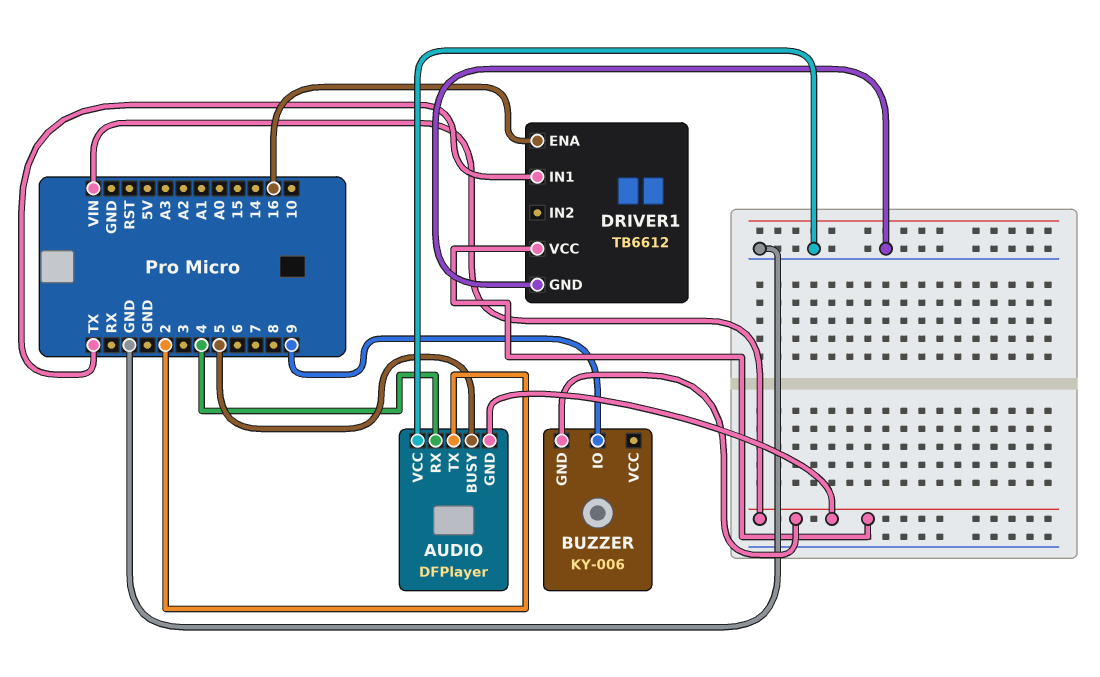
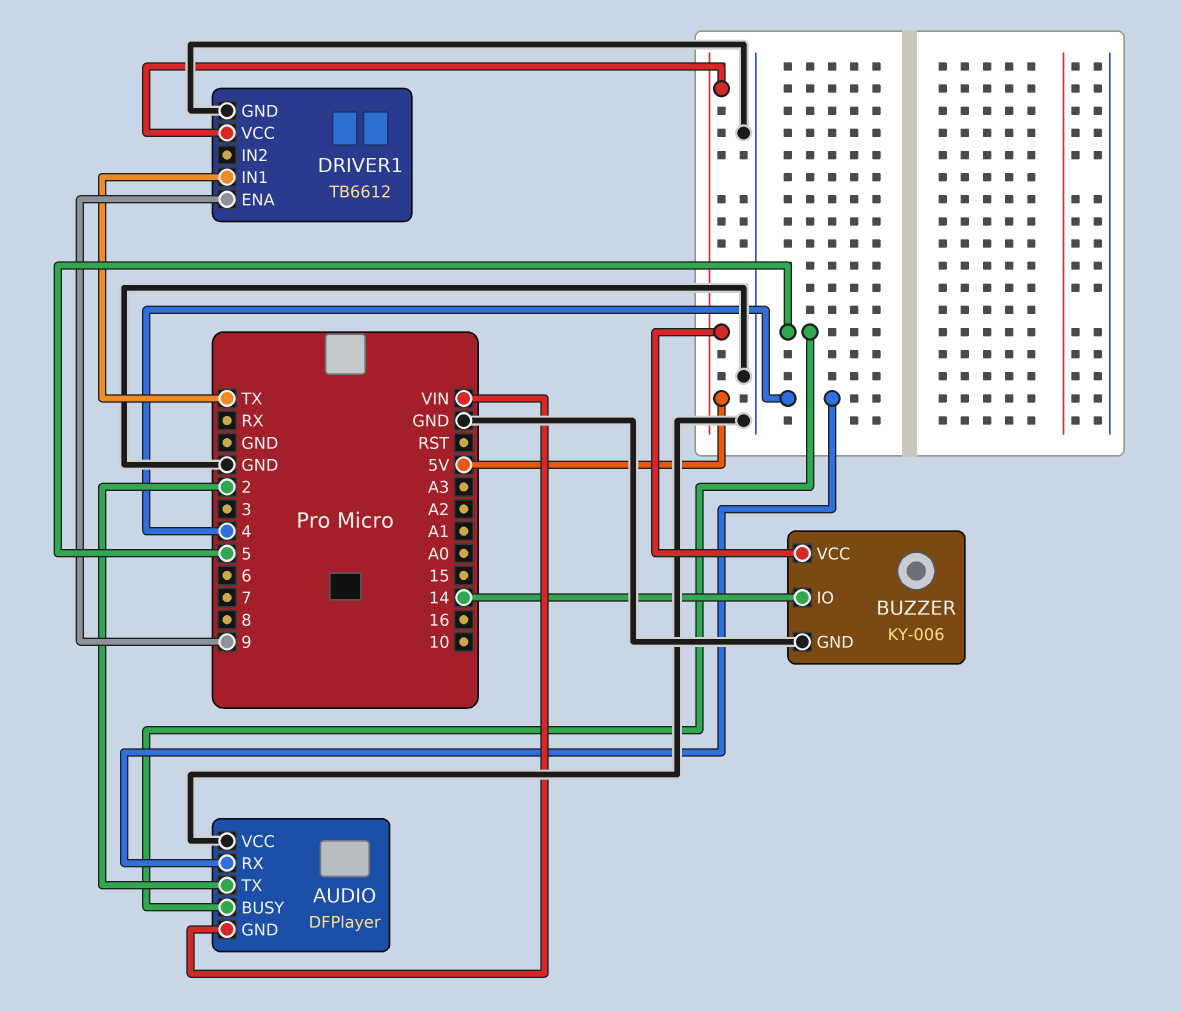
BUZZER pin GND: VIN -> GND
BUZZER pin IO: 9 -> 14
BUZZER pin VCC: none -> 5V
DRIVER1 pin ENA: 16 -> 9
DRIVER1 pin VCC: VIN -> 5V

